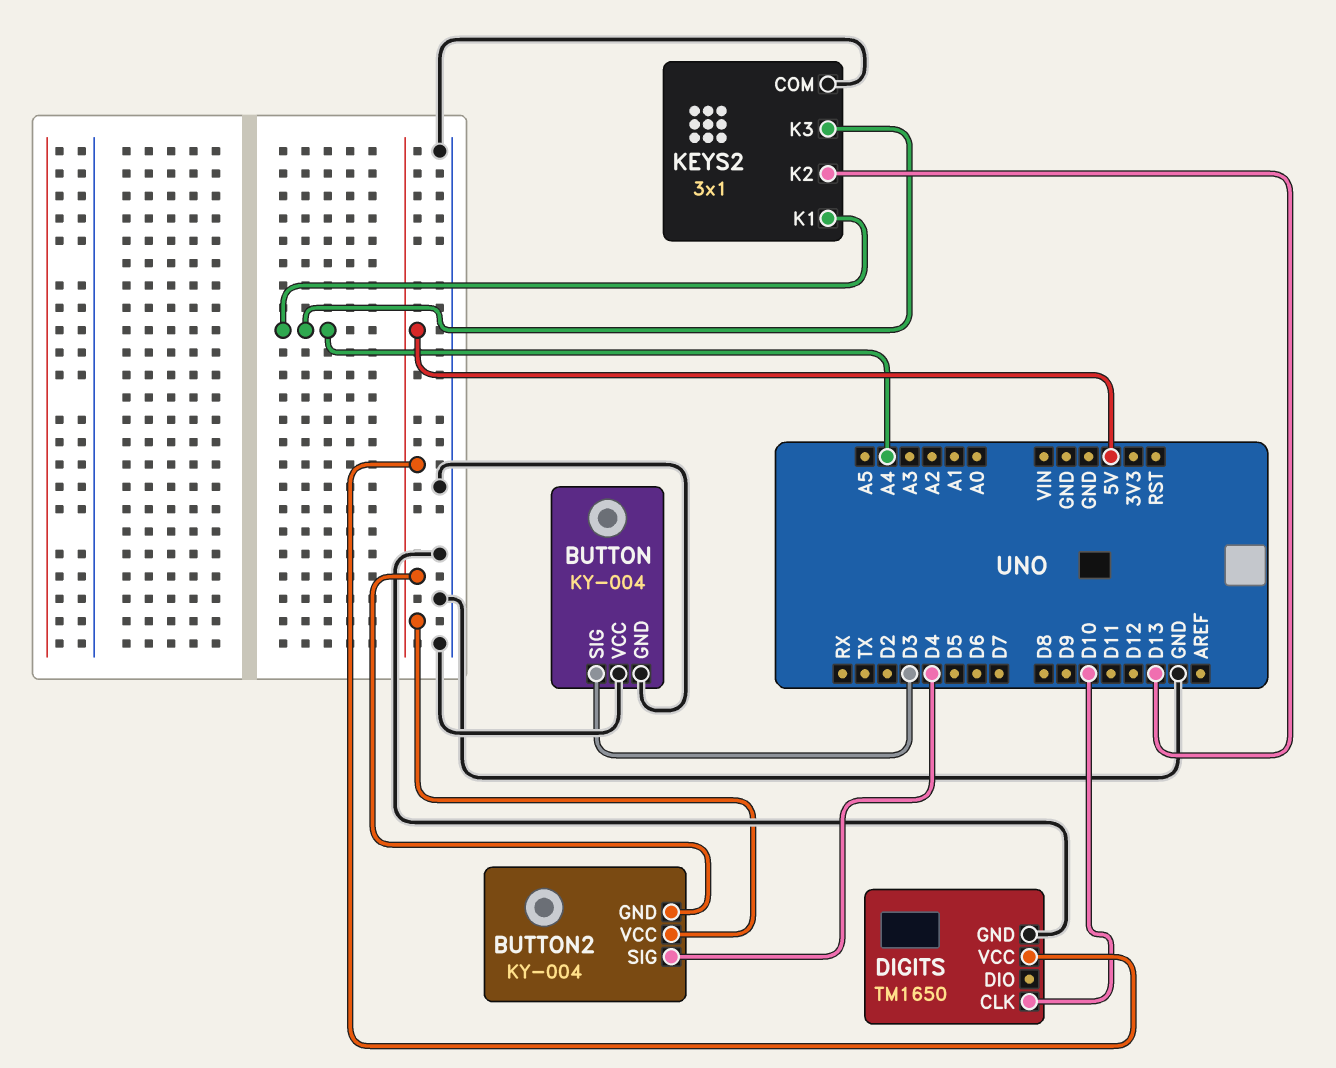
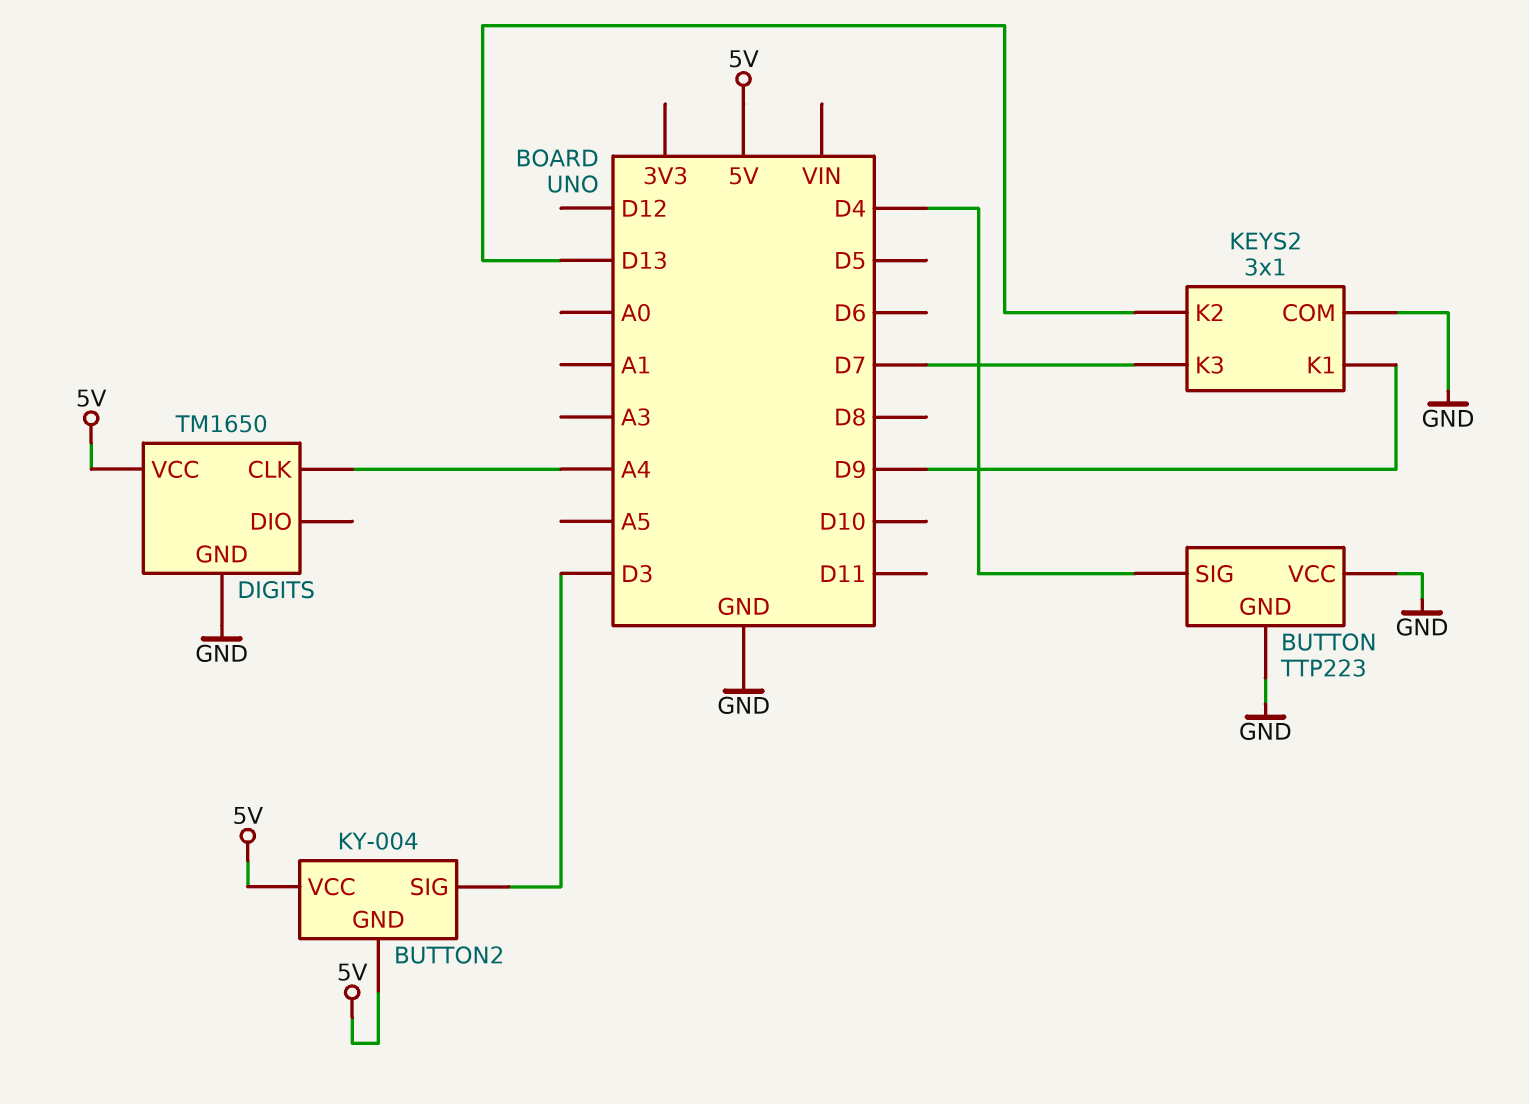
BUTTON: KY-004 -> TTP223
BUTTON pin SIG: D3 -> D4
BUTTON2 pin SIG: D4 -> D3
DIGITS pin CLK: D10 -> A4
KEYS2 pin K1: A4 -> D9
KEYS2 pin K3: A4 -> D7

